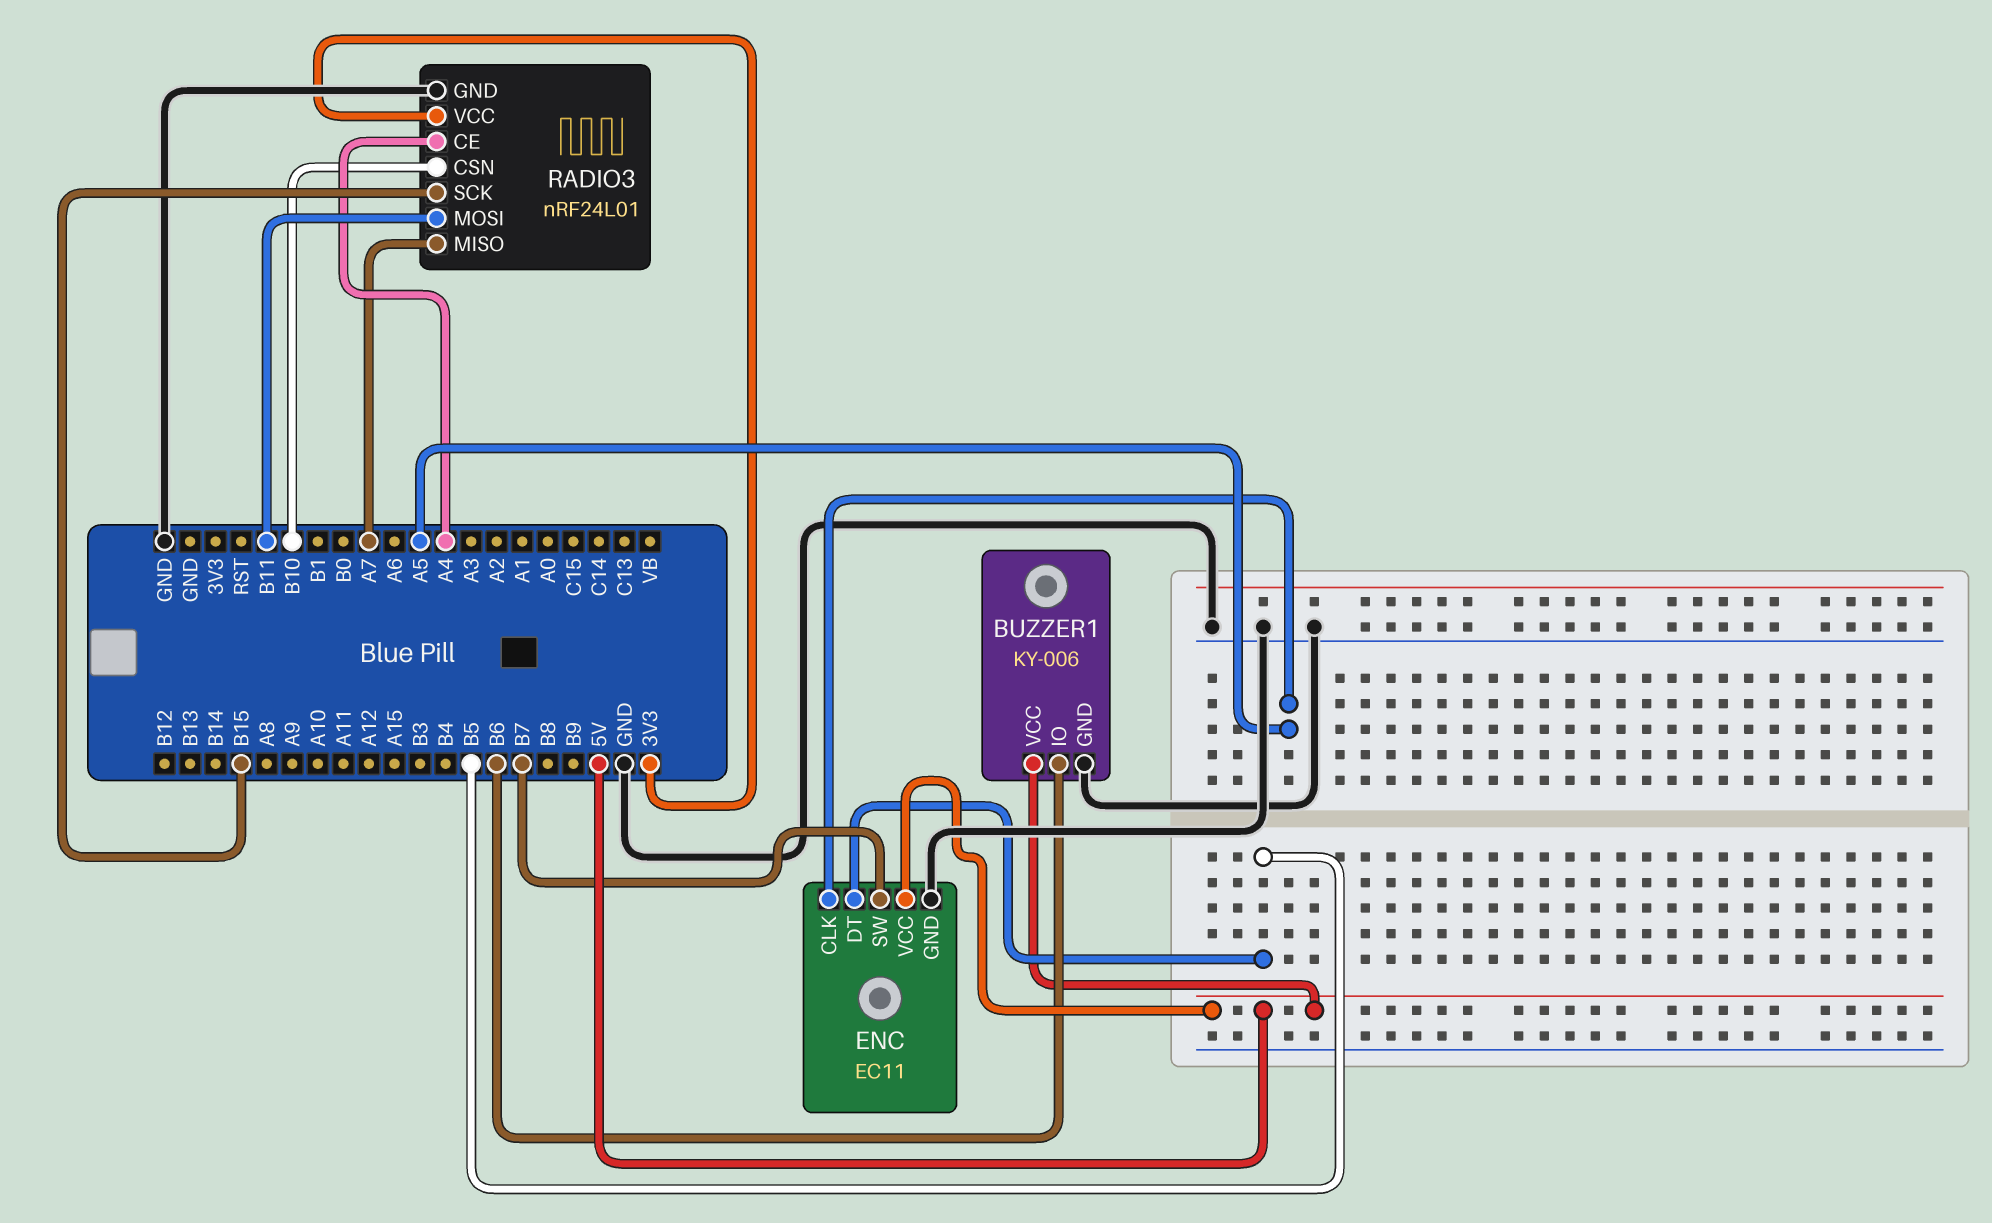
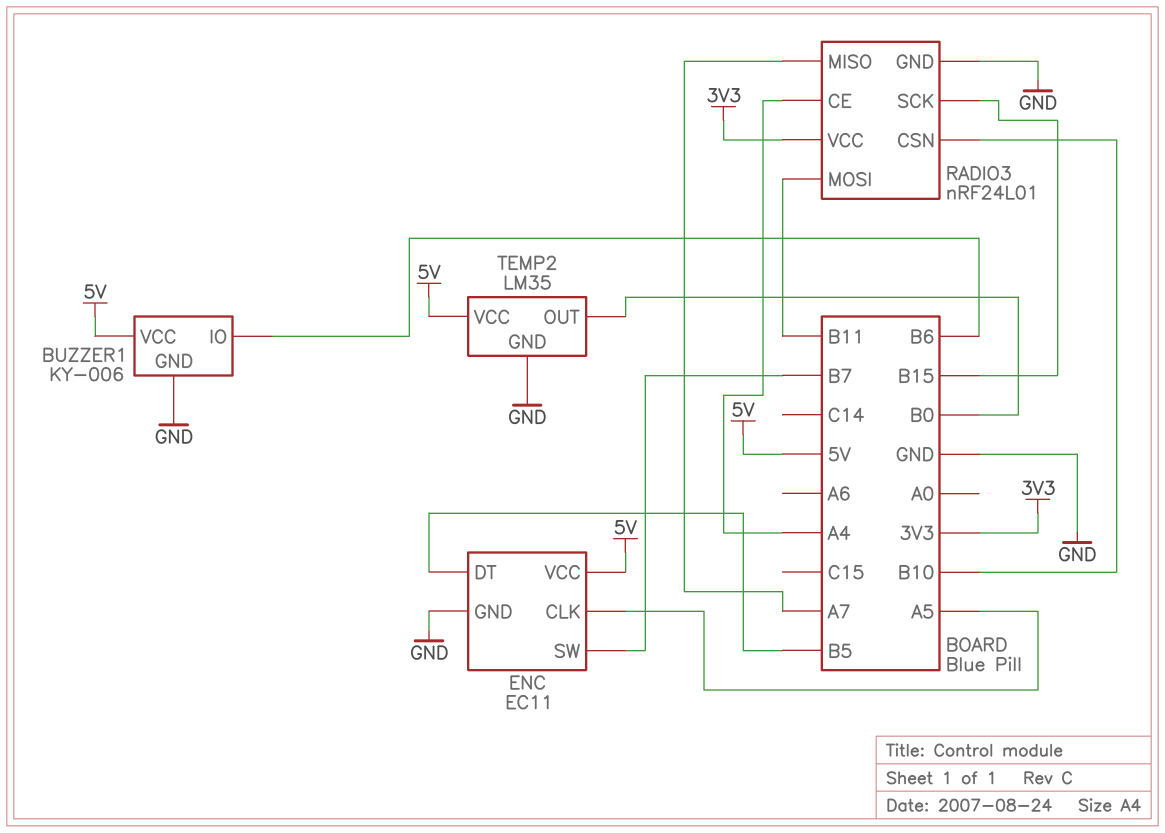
TEMP2: none -> LM35
TEMP2 pin GND: none -> GND
TEMP2 pin OUT: none -> B0
TEMP2 pin VCC: none -> 5V

